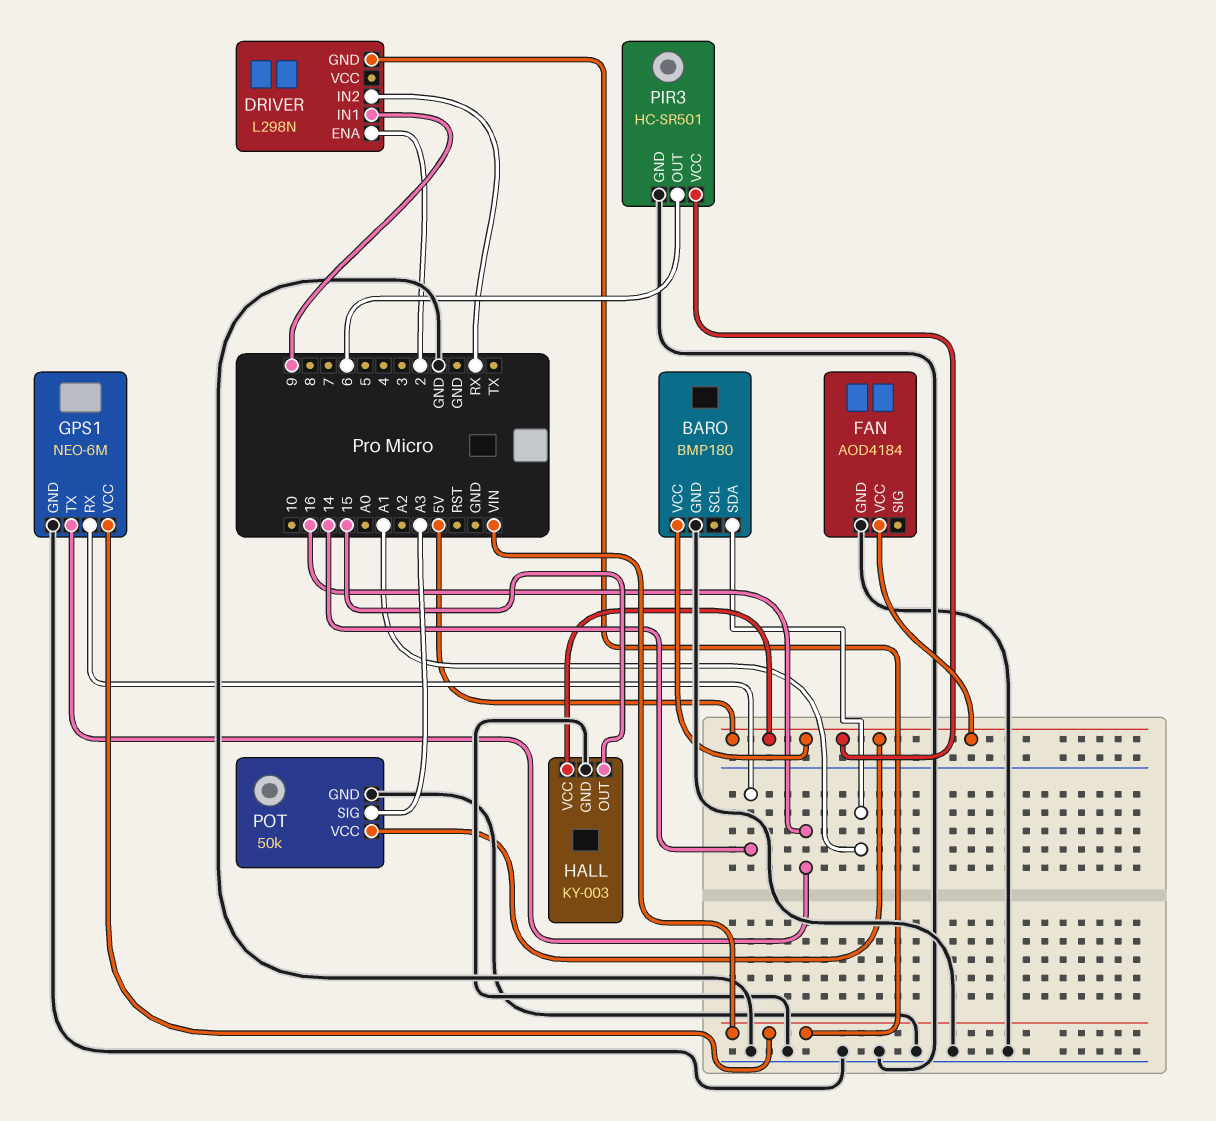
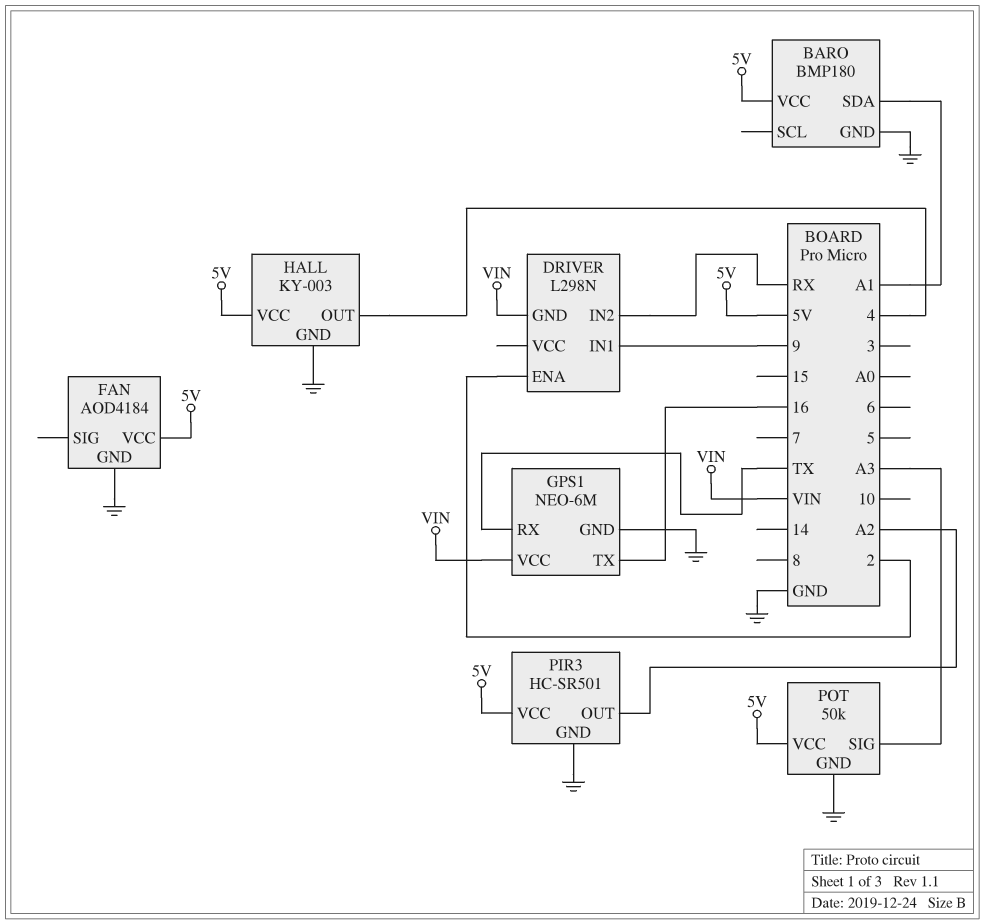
GPS1 pin RX: 14 -> TX
HALL pin OUT: 15 -> 4
PIR3 pin OUT: 6 -> A2

